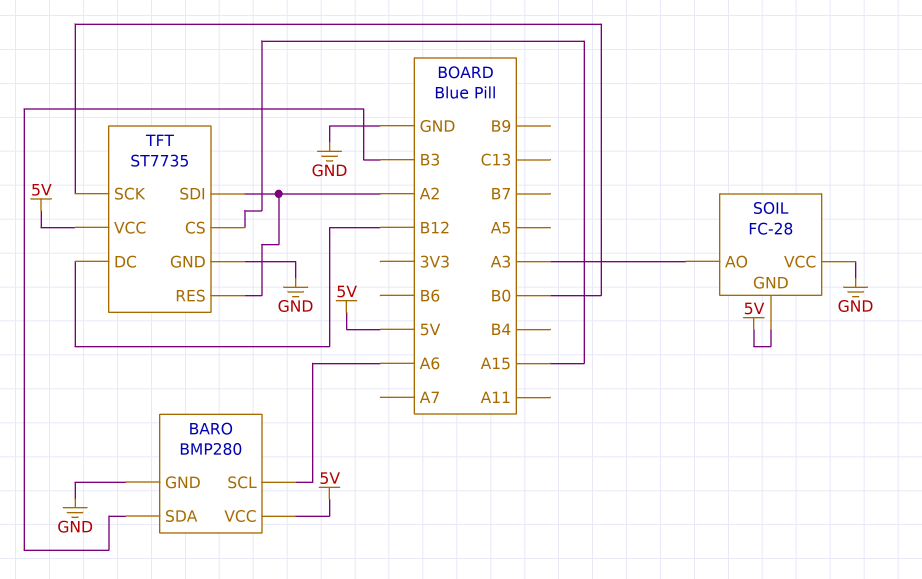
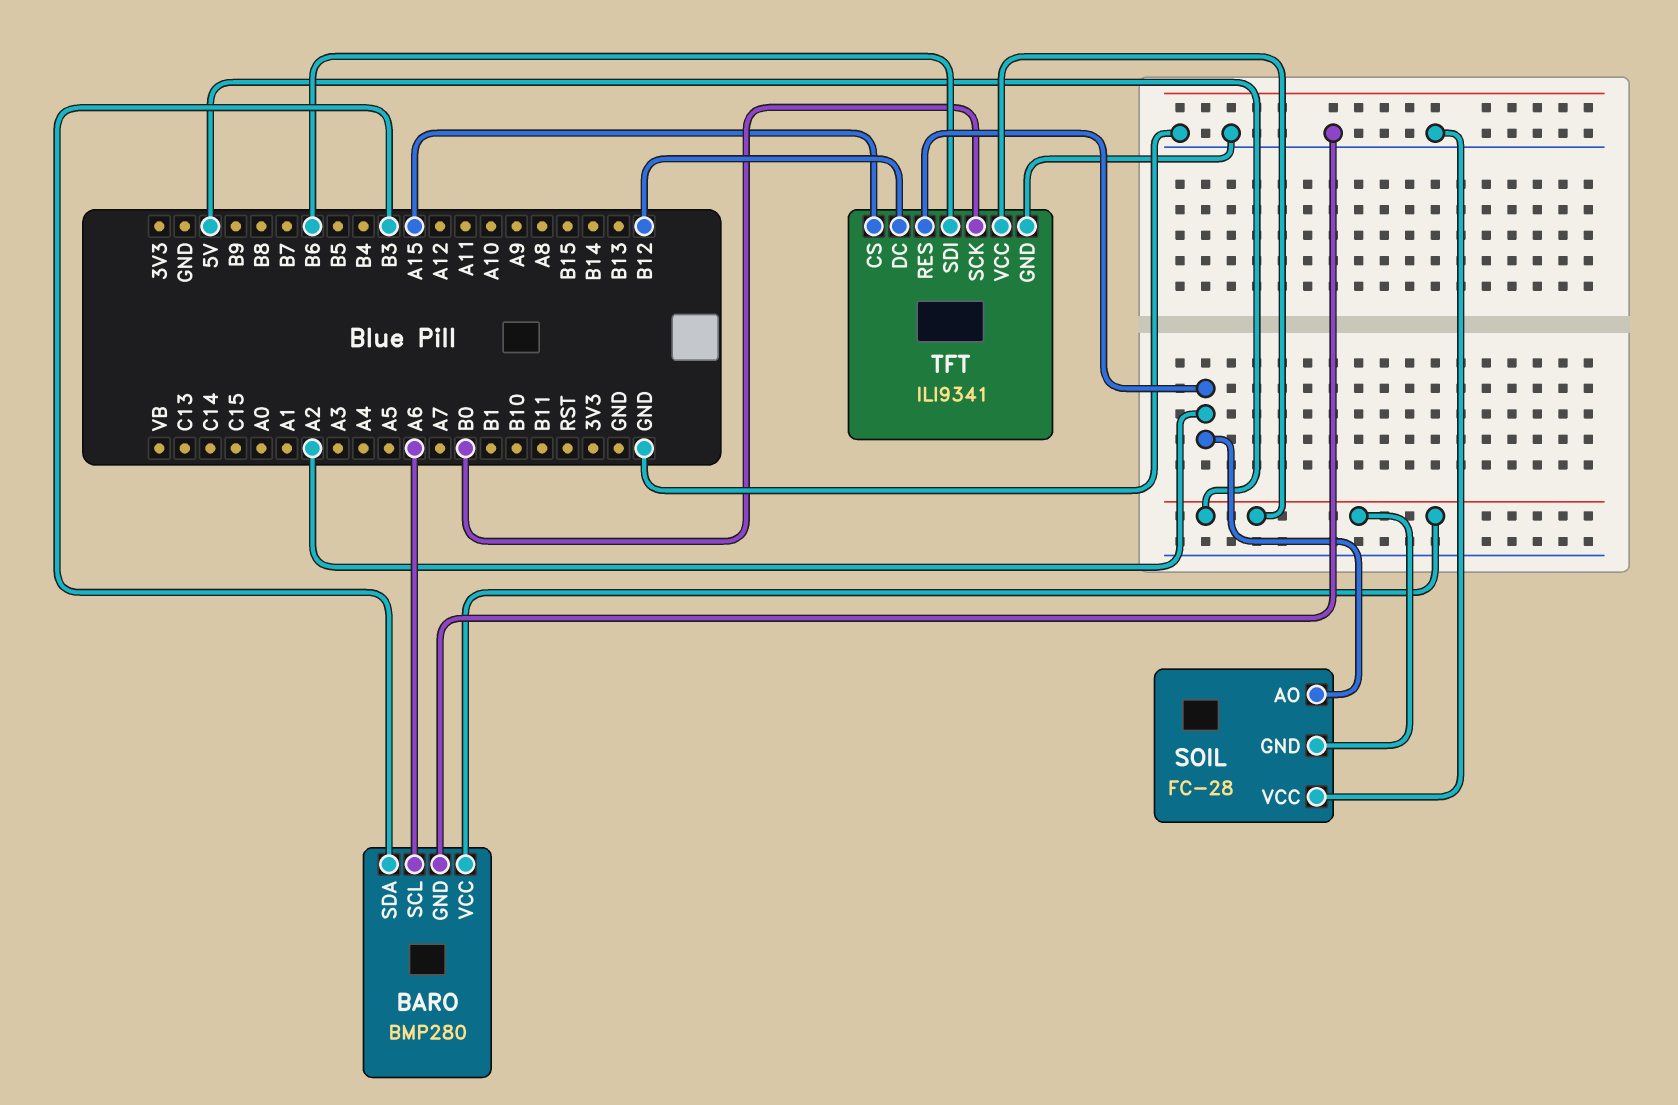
SOIL pin AO: A3 -> A2
TFT: ST7735 -> ILI9341
TFT pin SDI: A2 -> B6

